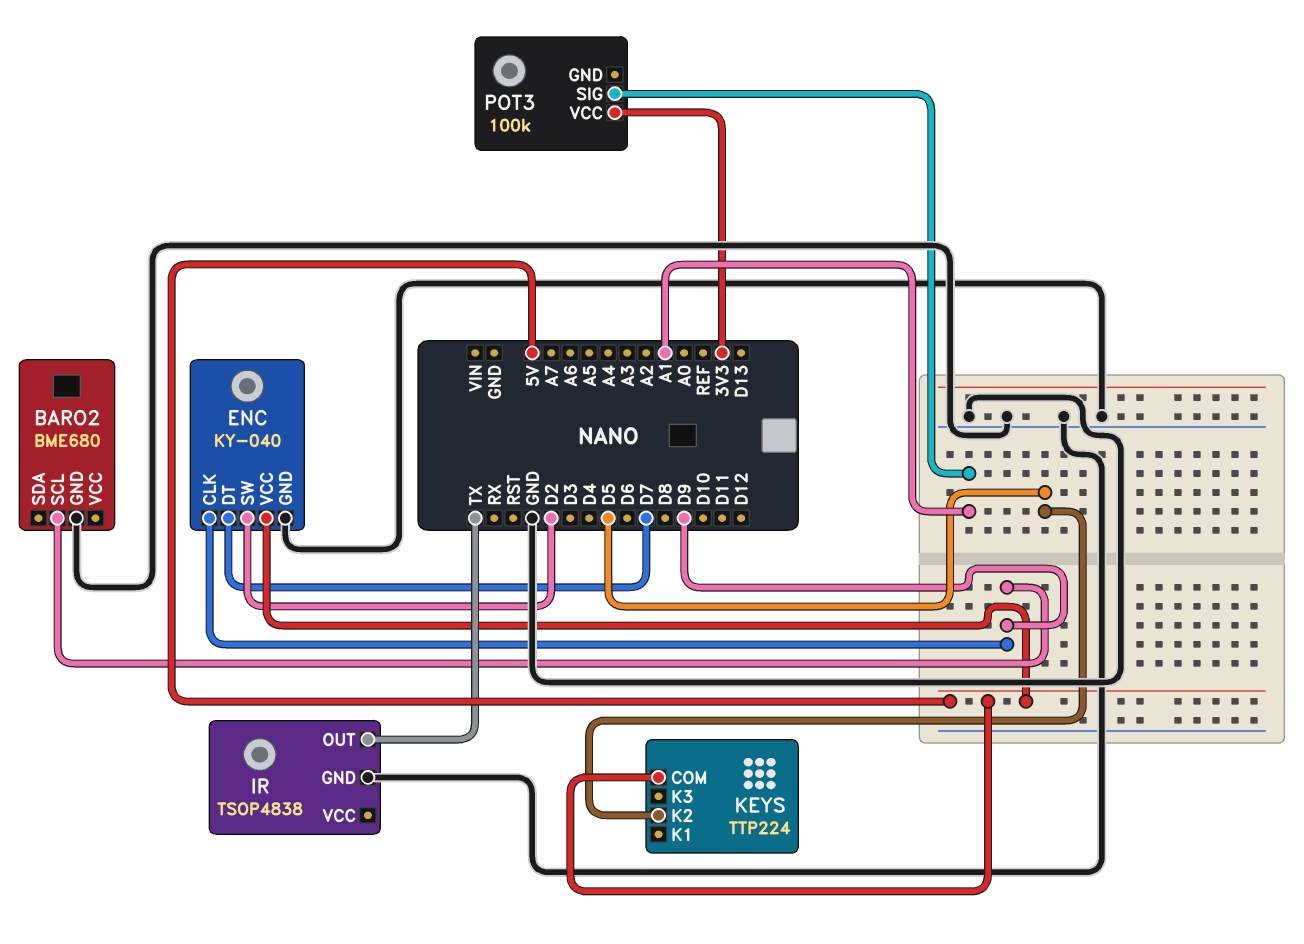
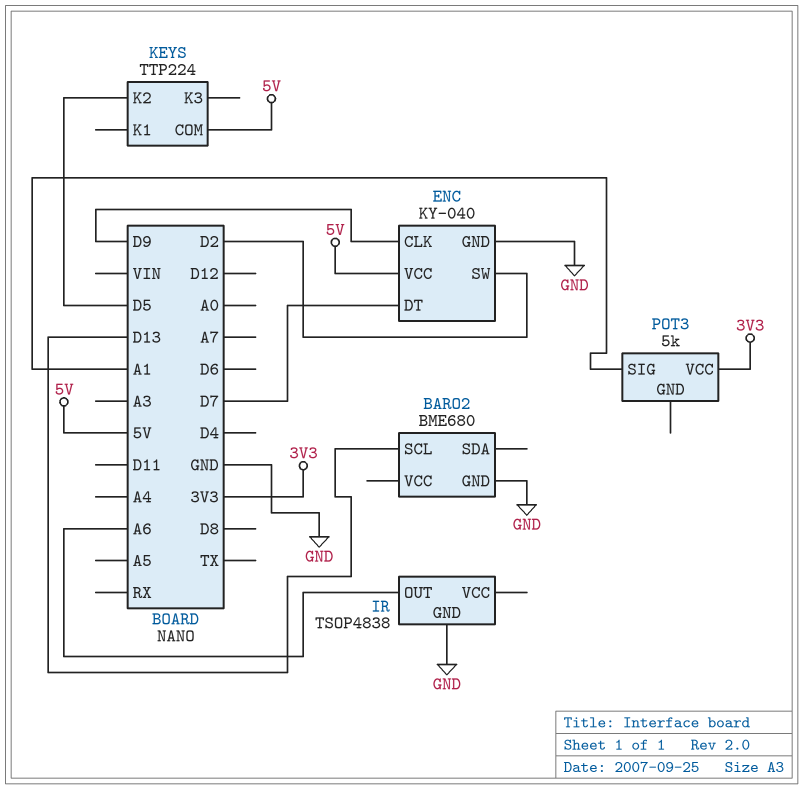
BARO2 pin SCL: D9 -> D13
IR pin OUT: TX -> A6
POT3: 100k -> 5k

